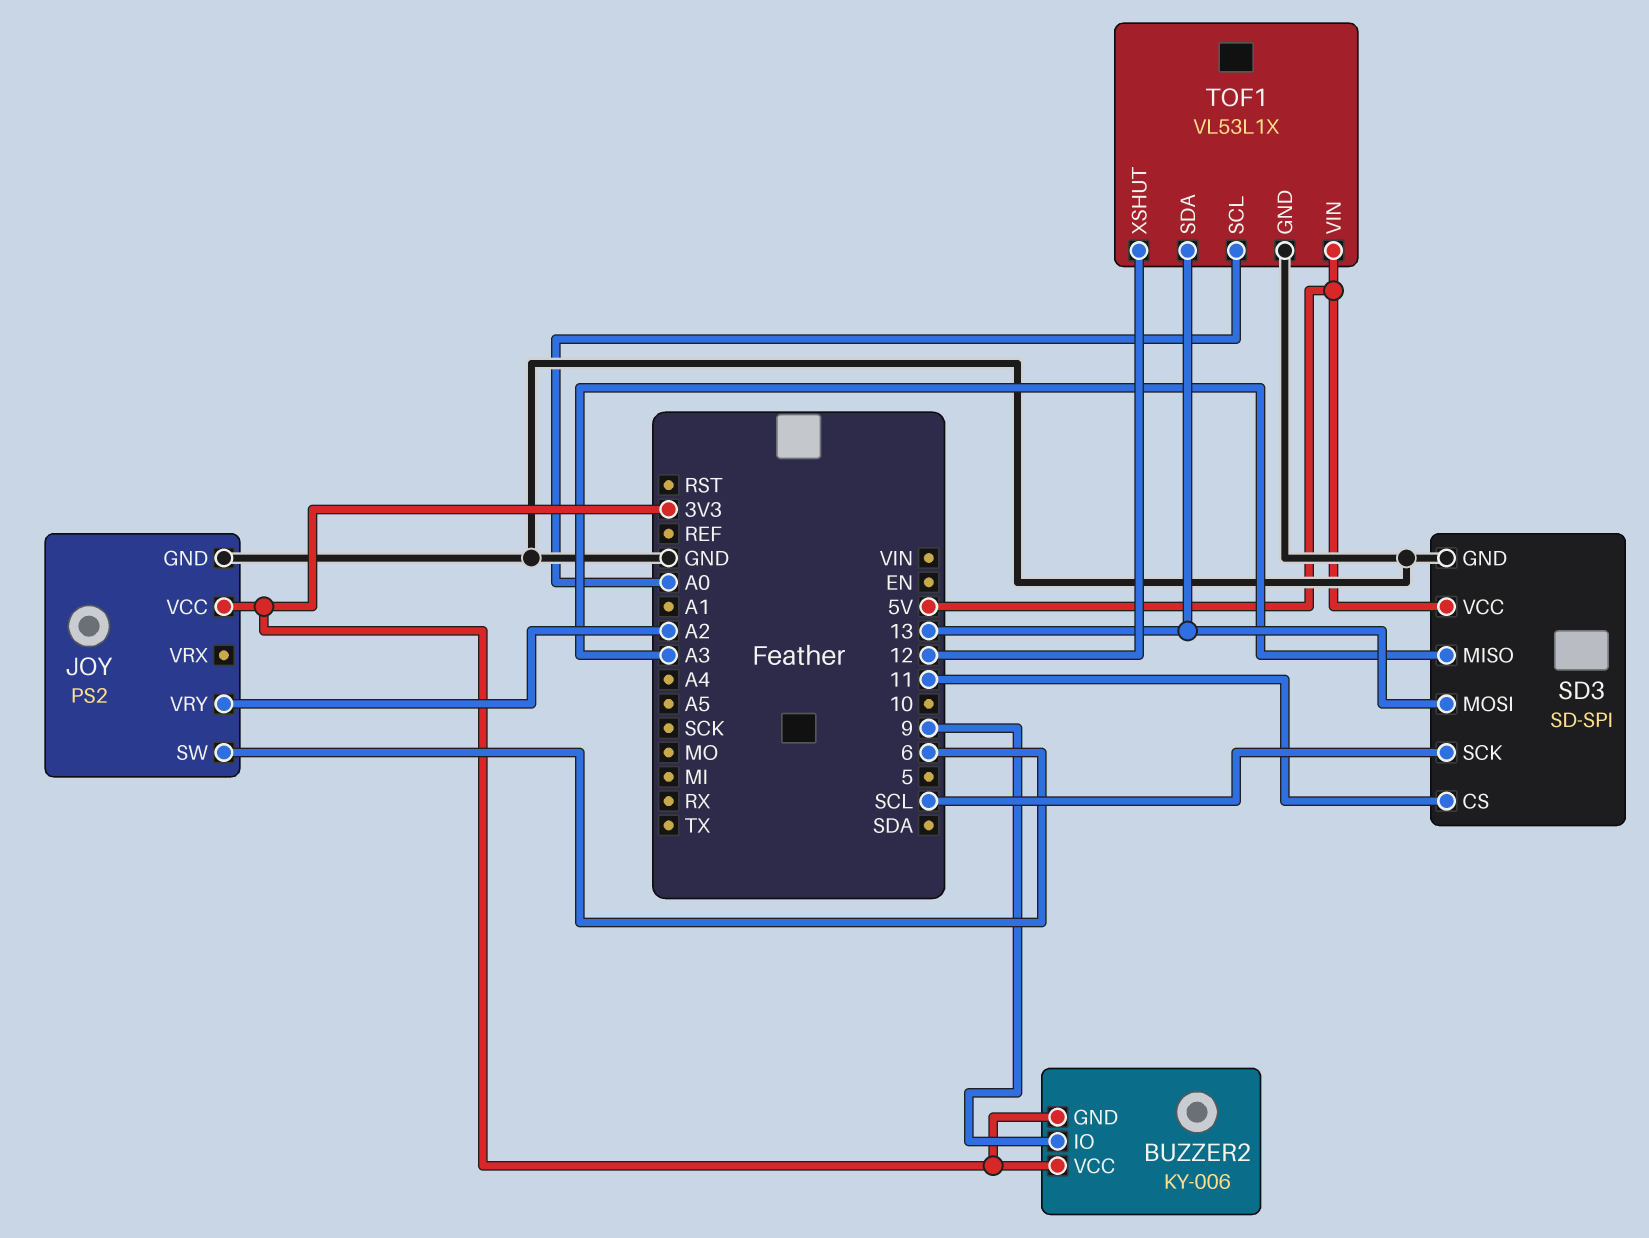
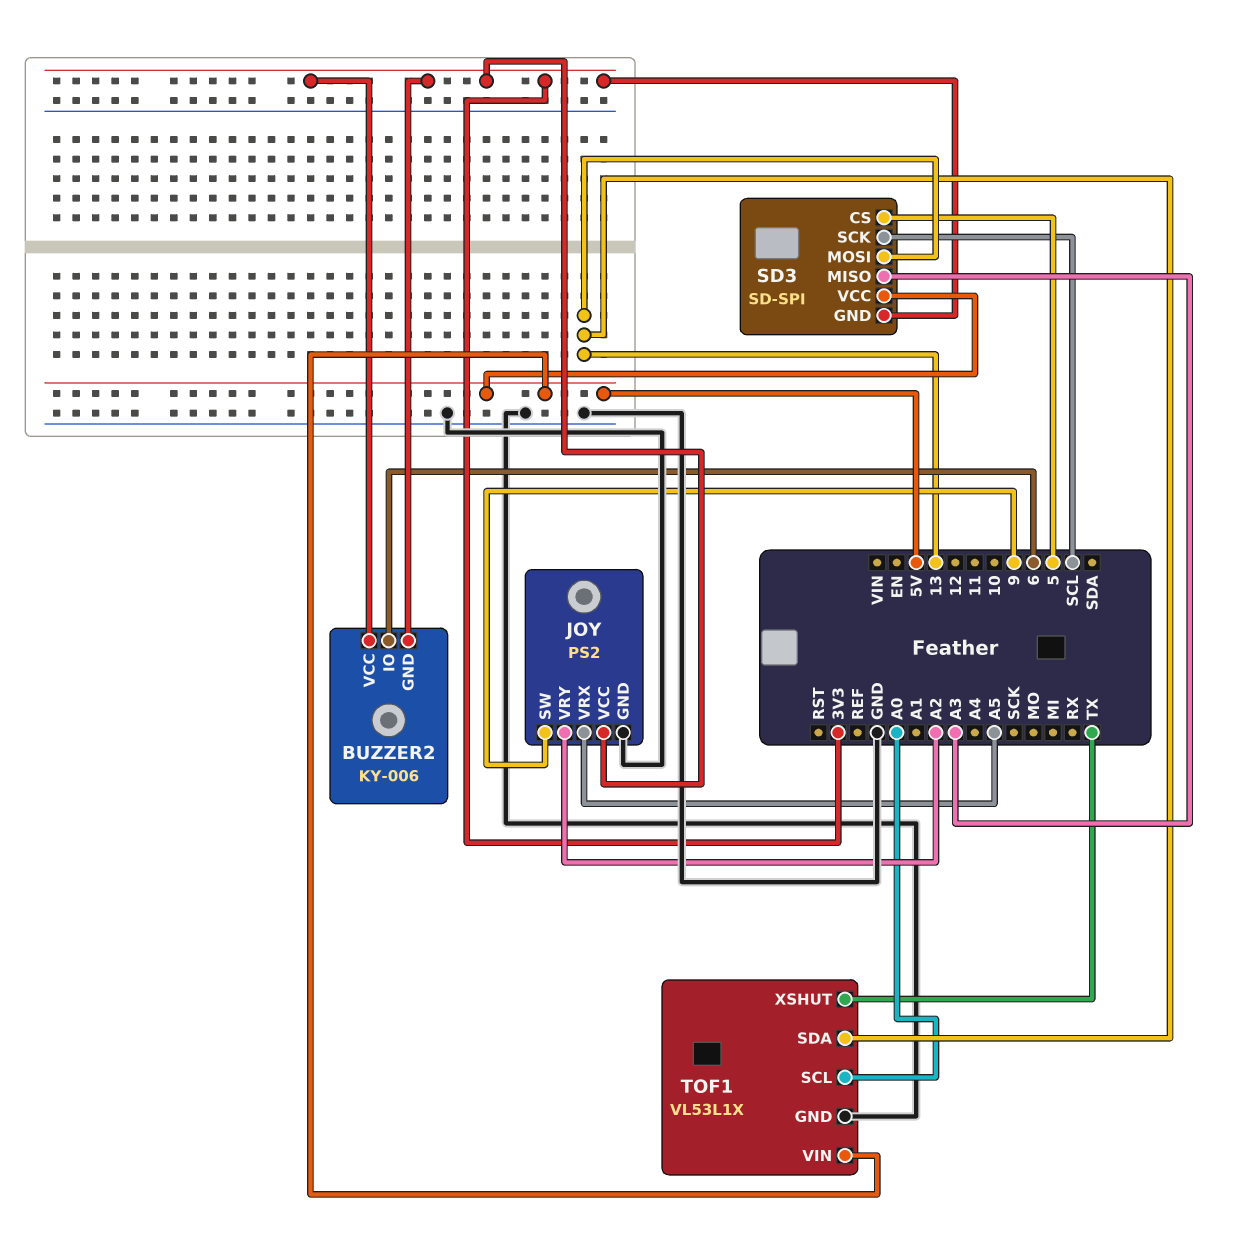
BUZZER2 pin IO: 9 -> 6
JOY pin SW: 6 -> 9
JOY pin VRX: none -> A5
SD3 pin CS: 11 -> 5
SD3 pin GND: GND -> 3V3
TOF1 pin XSHUT: 12 -> TX

